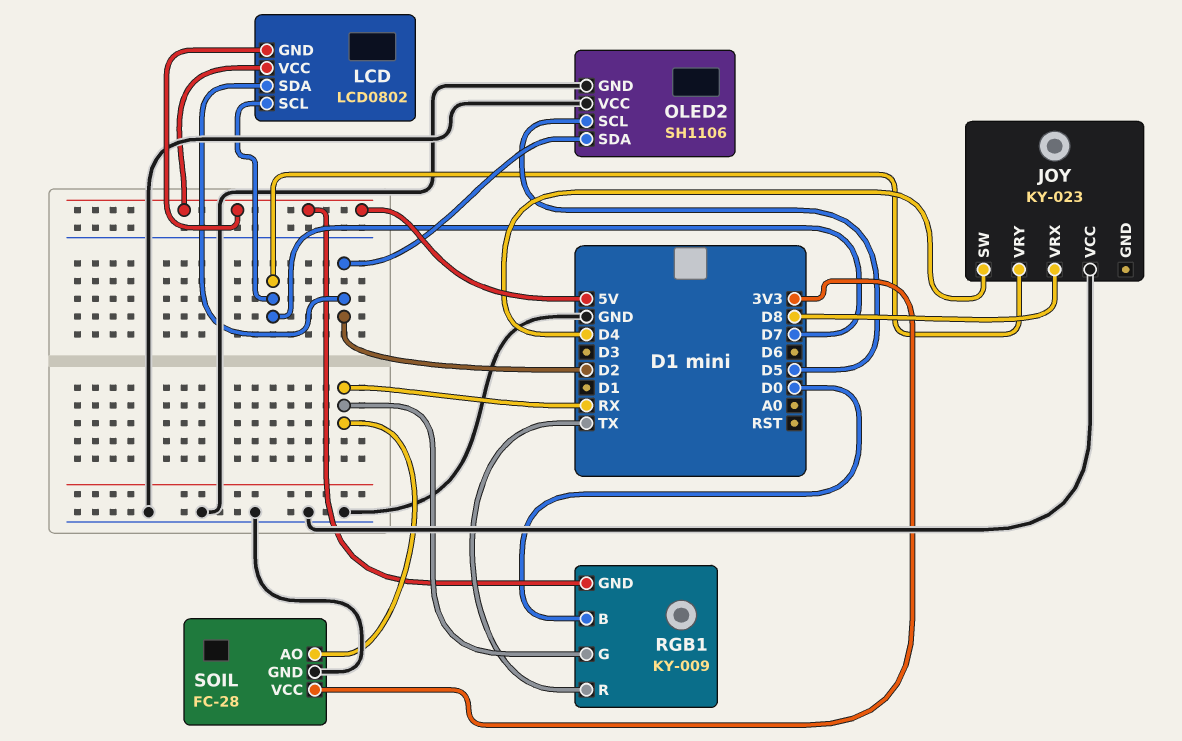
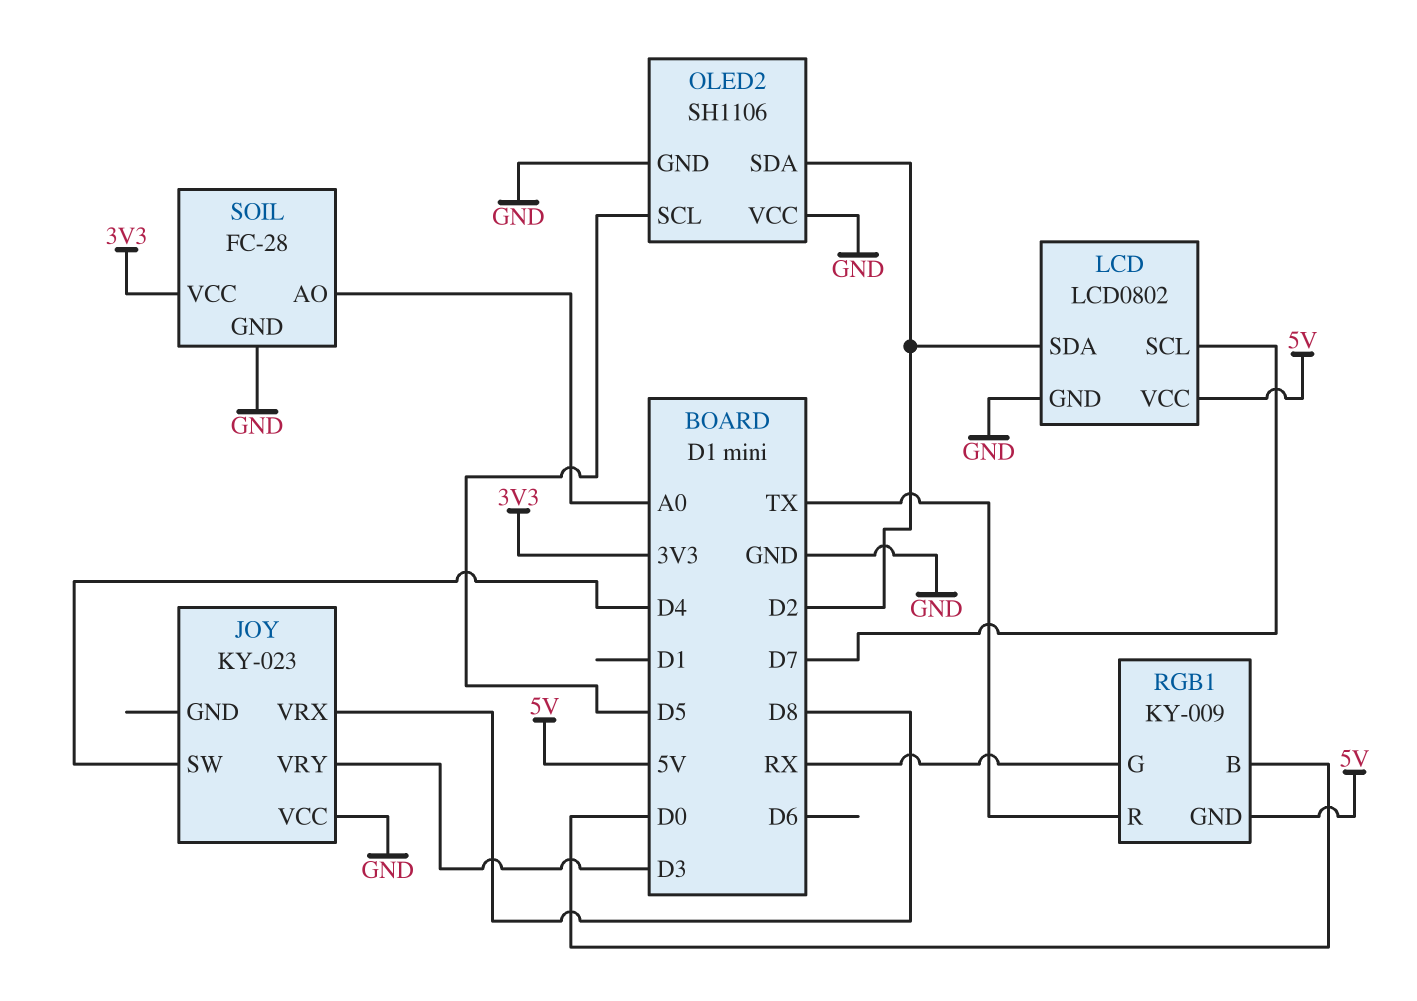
JOY pin VRY: D7 -> D3
LCD pin GND: 5V -> GND
SOIL pin AO: RX -> A0

